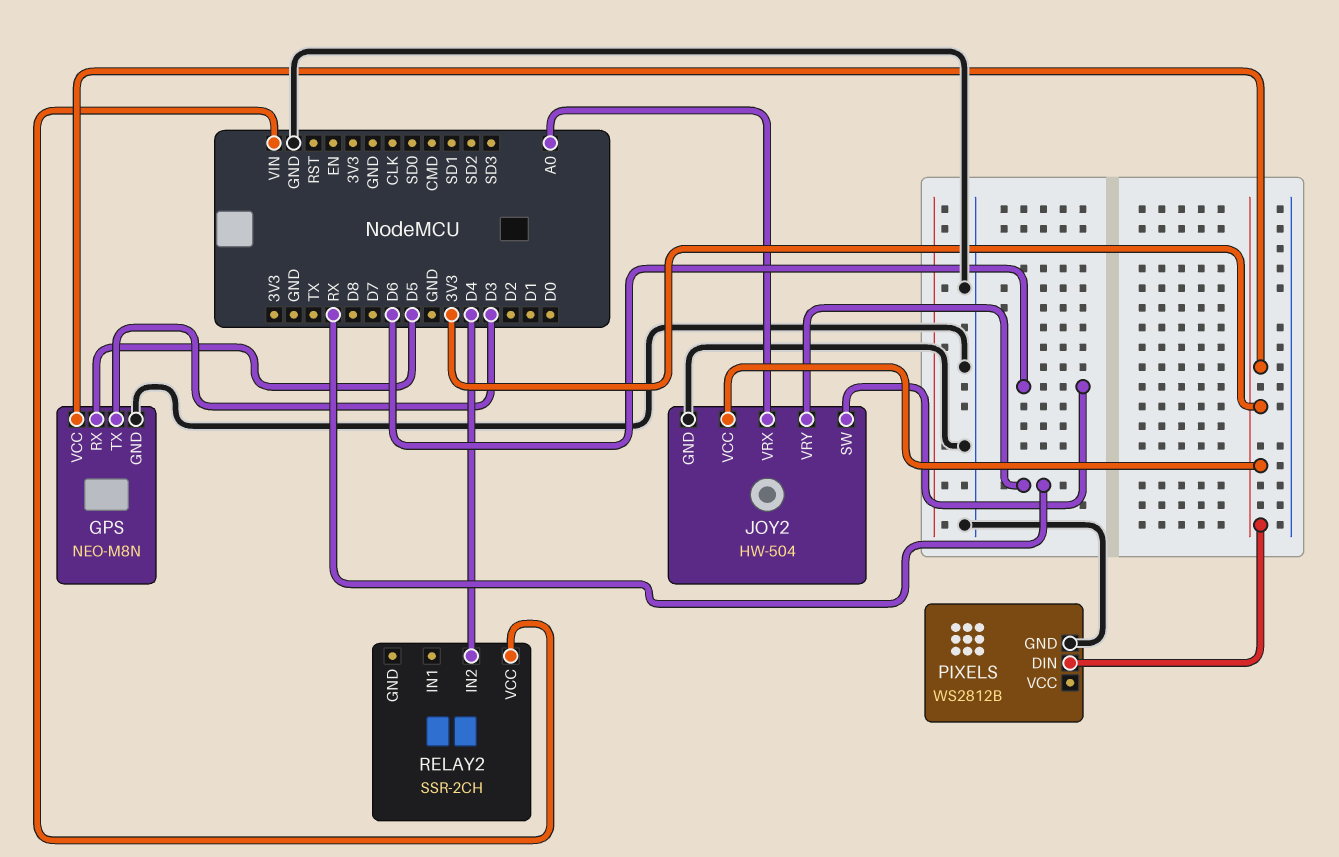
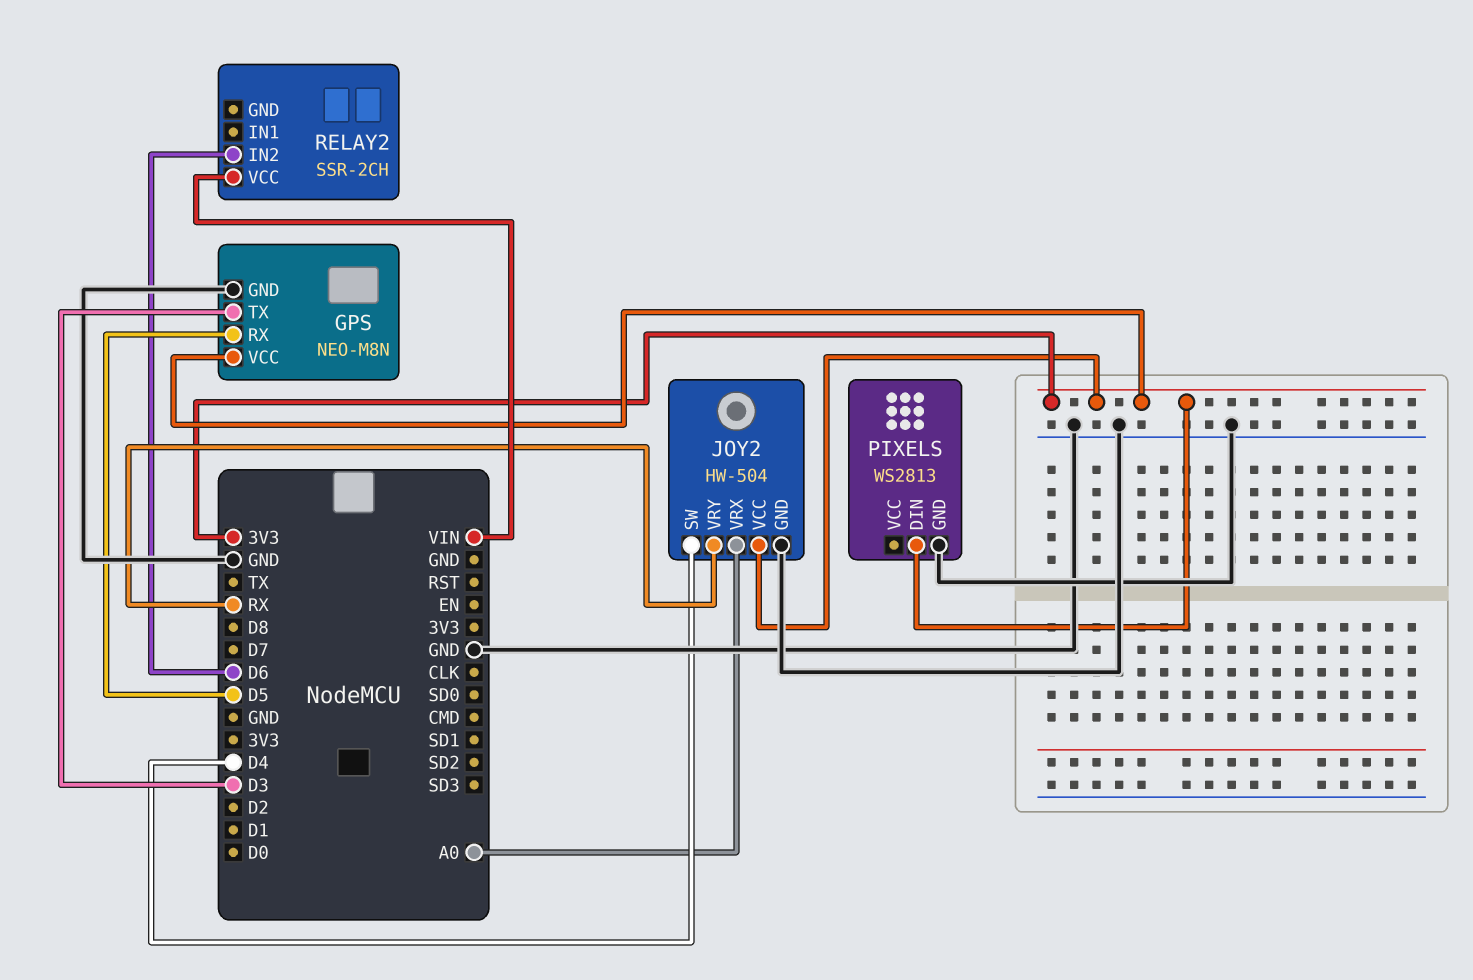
JOY2 pin SW: D6 -> D4
PIXELS: WS2812B -> WS2813
RELAY2 pin IN2: D4 -> D6

